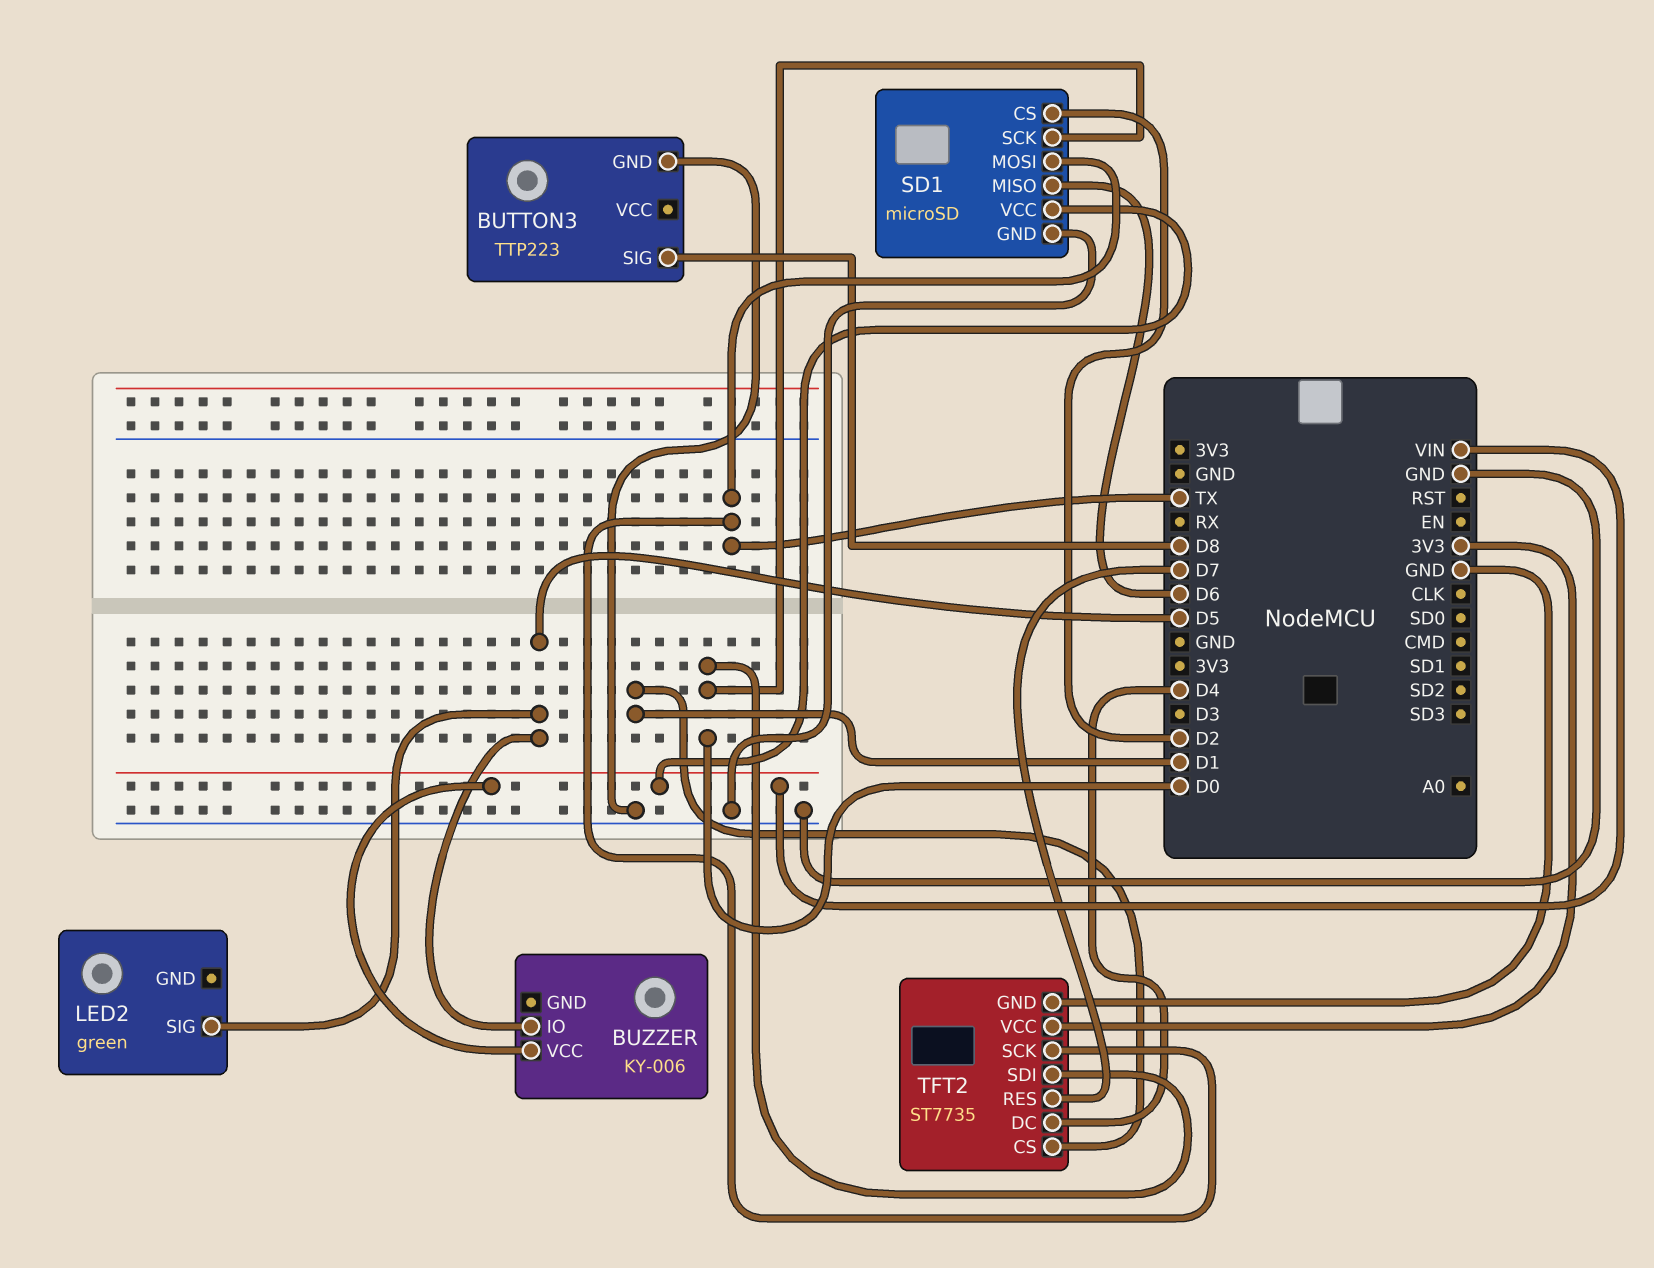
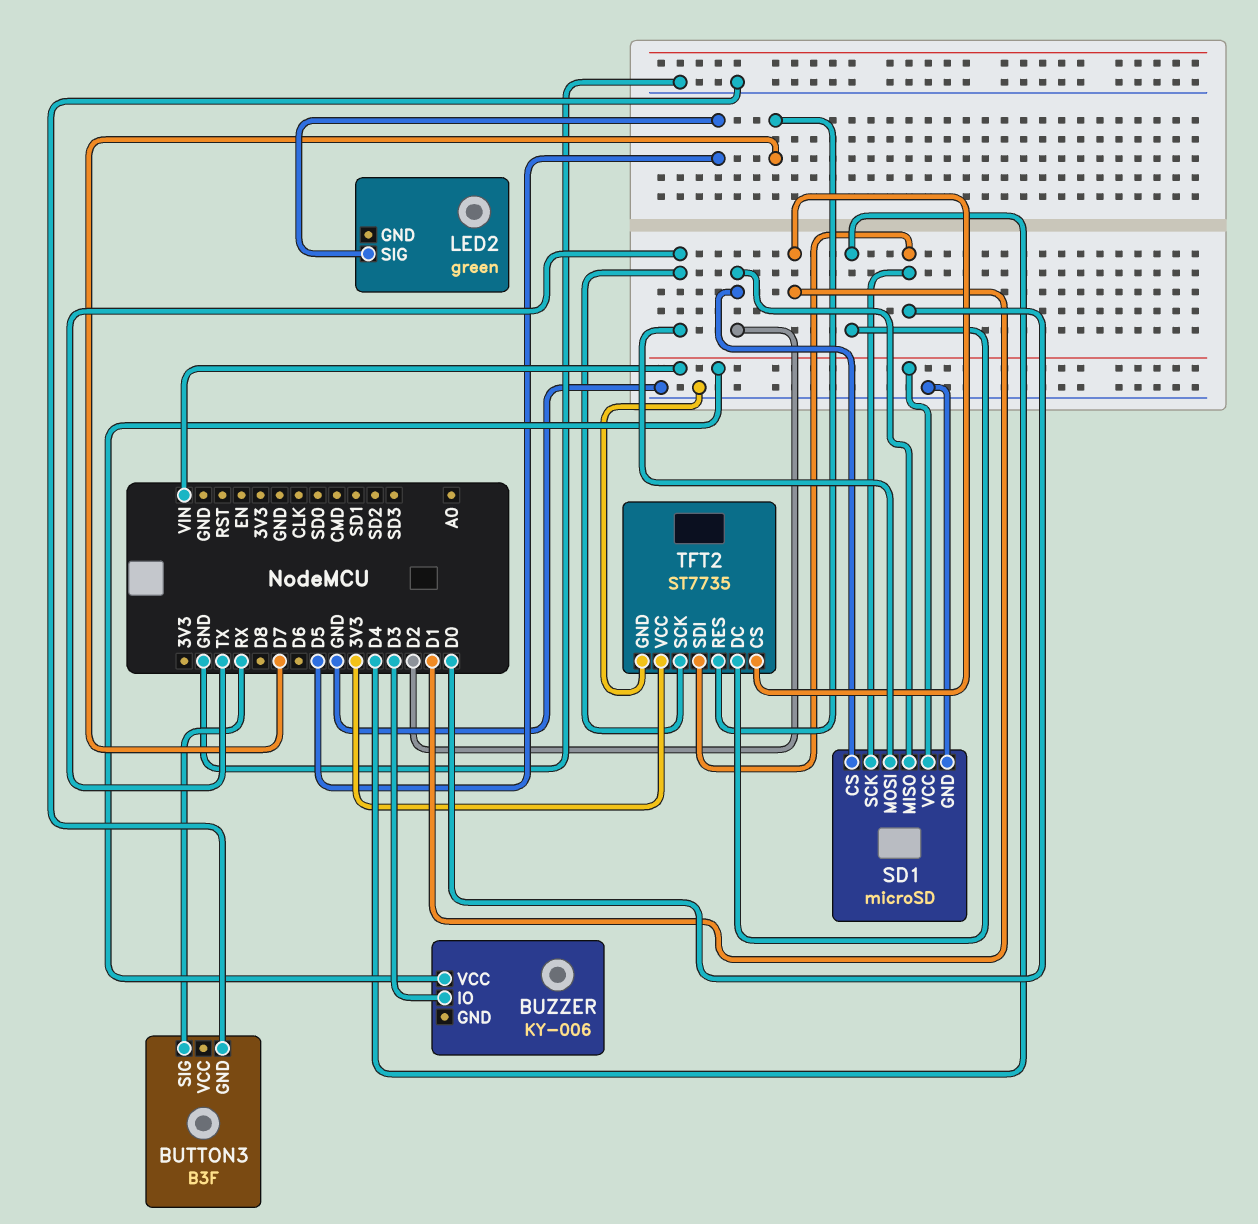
BUTTON3: TTP223 -> B3F
BUTTON3 pin SIG: D8 -> RX
BUZZER pin IO: D5 -> D3
SD1 pin MISO: D6 -> D2

